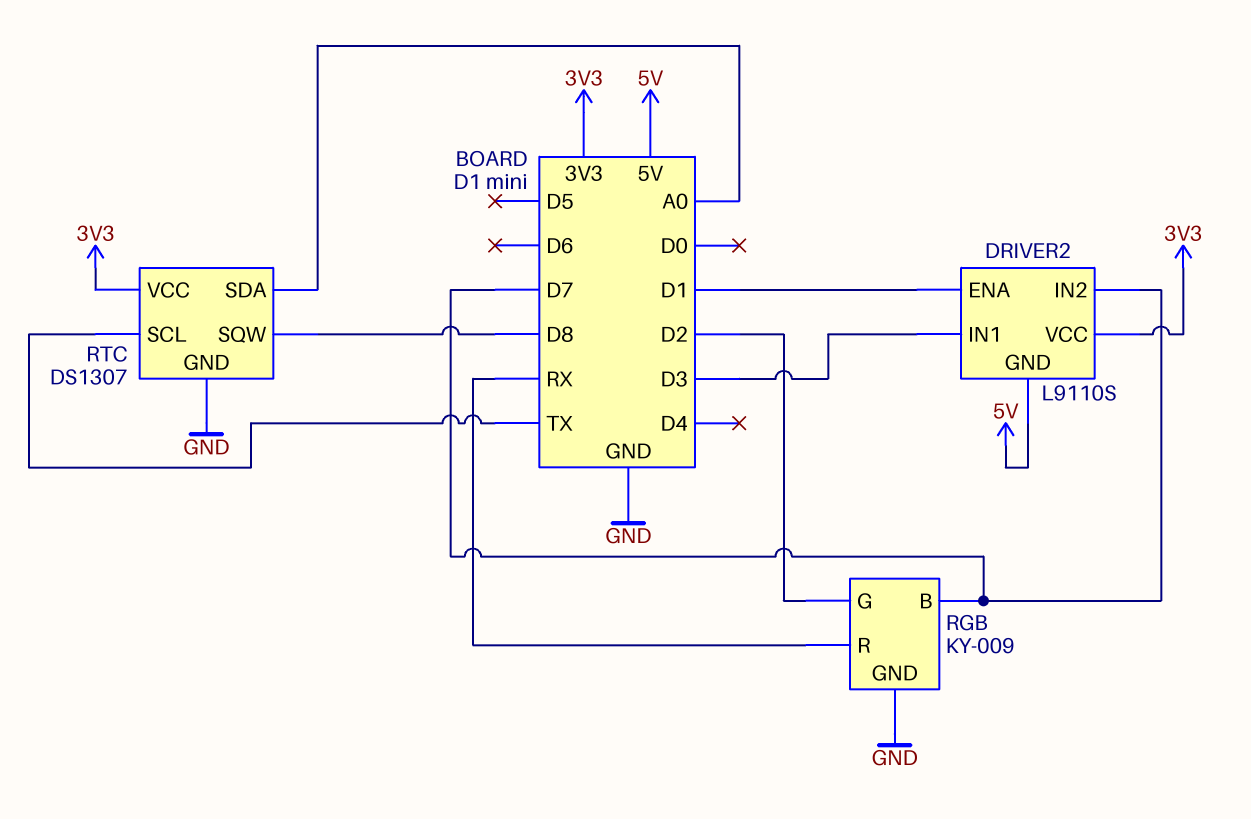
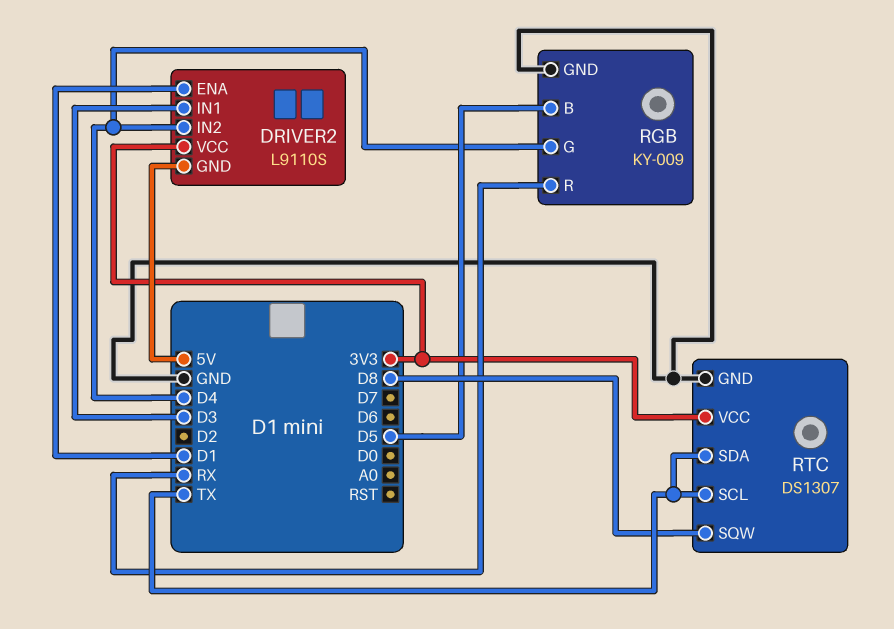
DRIVER2 pin IN2: D7 -> D4
RGB pin B: D7 -> D5
RGB pin G: D2 -> D4
RTC pin SDA: A0 -> TX

